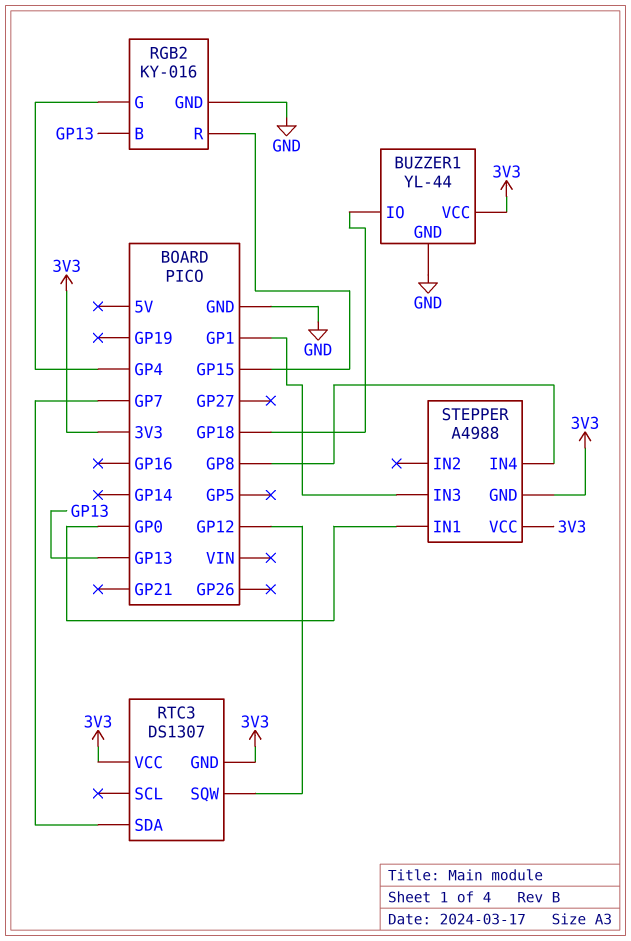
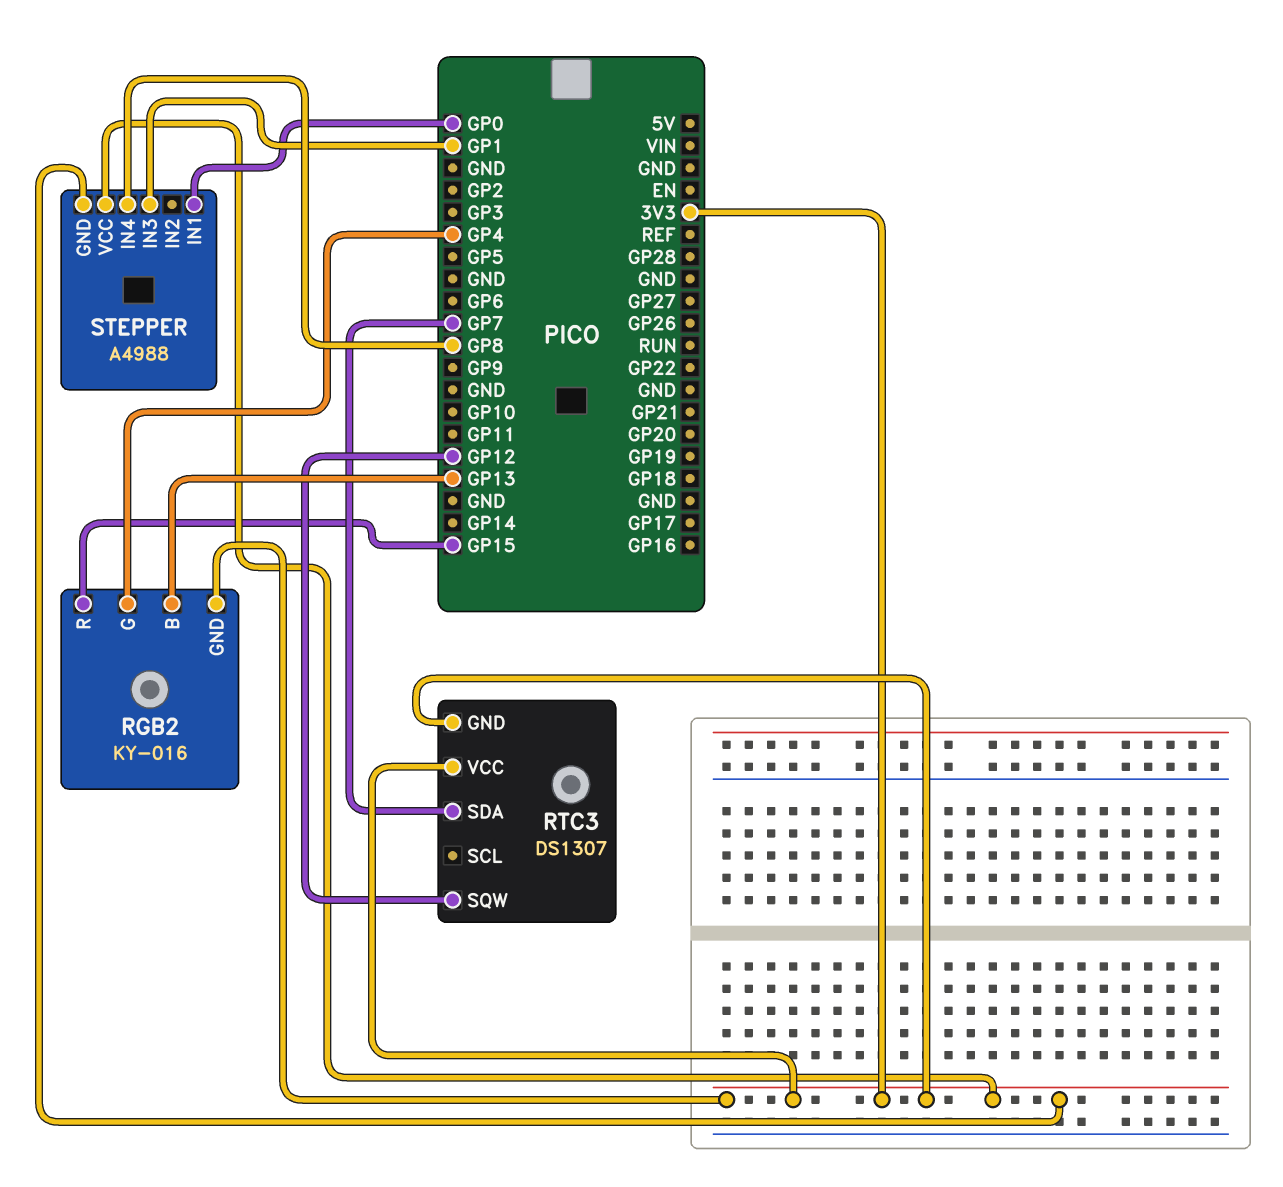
BUZZER1: YL-44 -> none
BUZZER1 pin GND: GND -> none
BUZZER1 pin IO: GP18 -> none
BUZZER1 pin VCC: 3V3 -> none
RGB2 pin GND: GND -> 3V3

